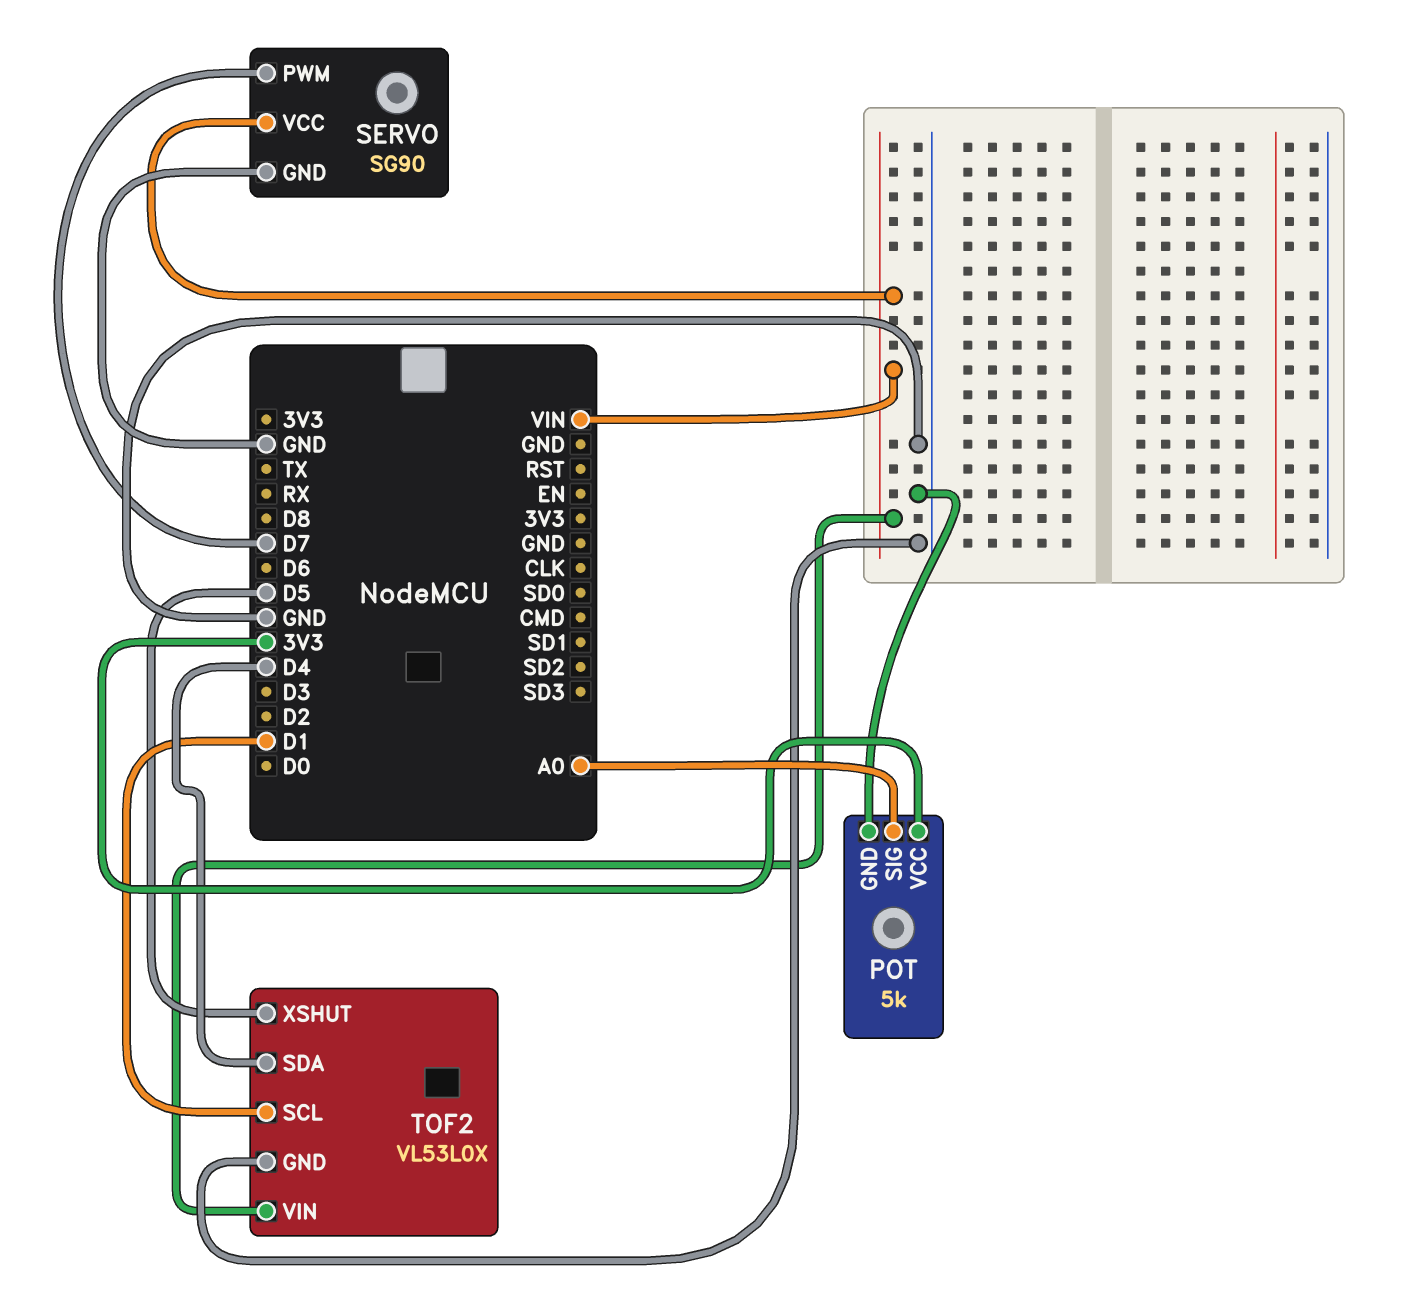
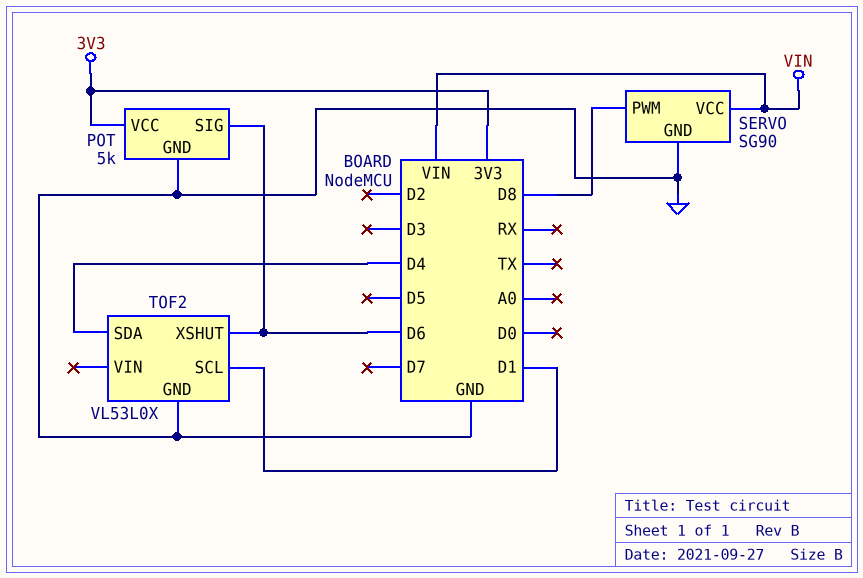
POT pin SIG: A0 -> D6
SERVO pin PWM: D7 -> D8
TOF2 pin VIN: VIN -> none
TOF2 pin XSHUT: D5 -> D6

